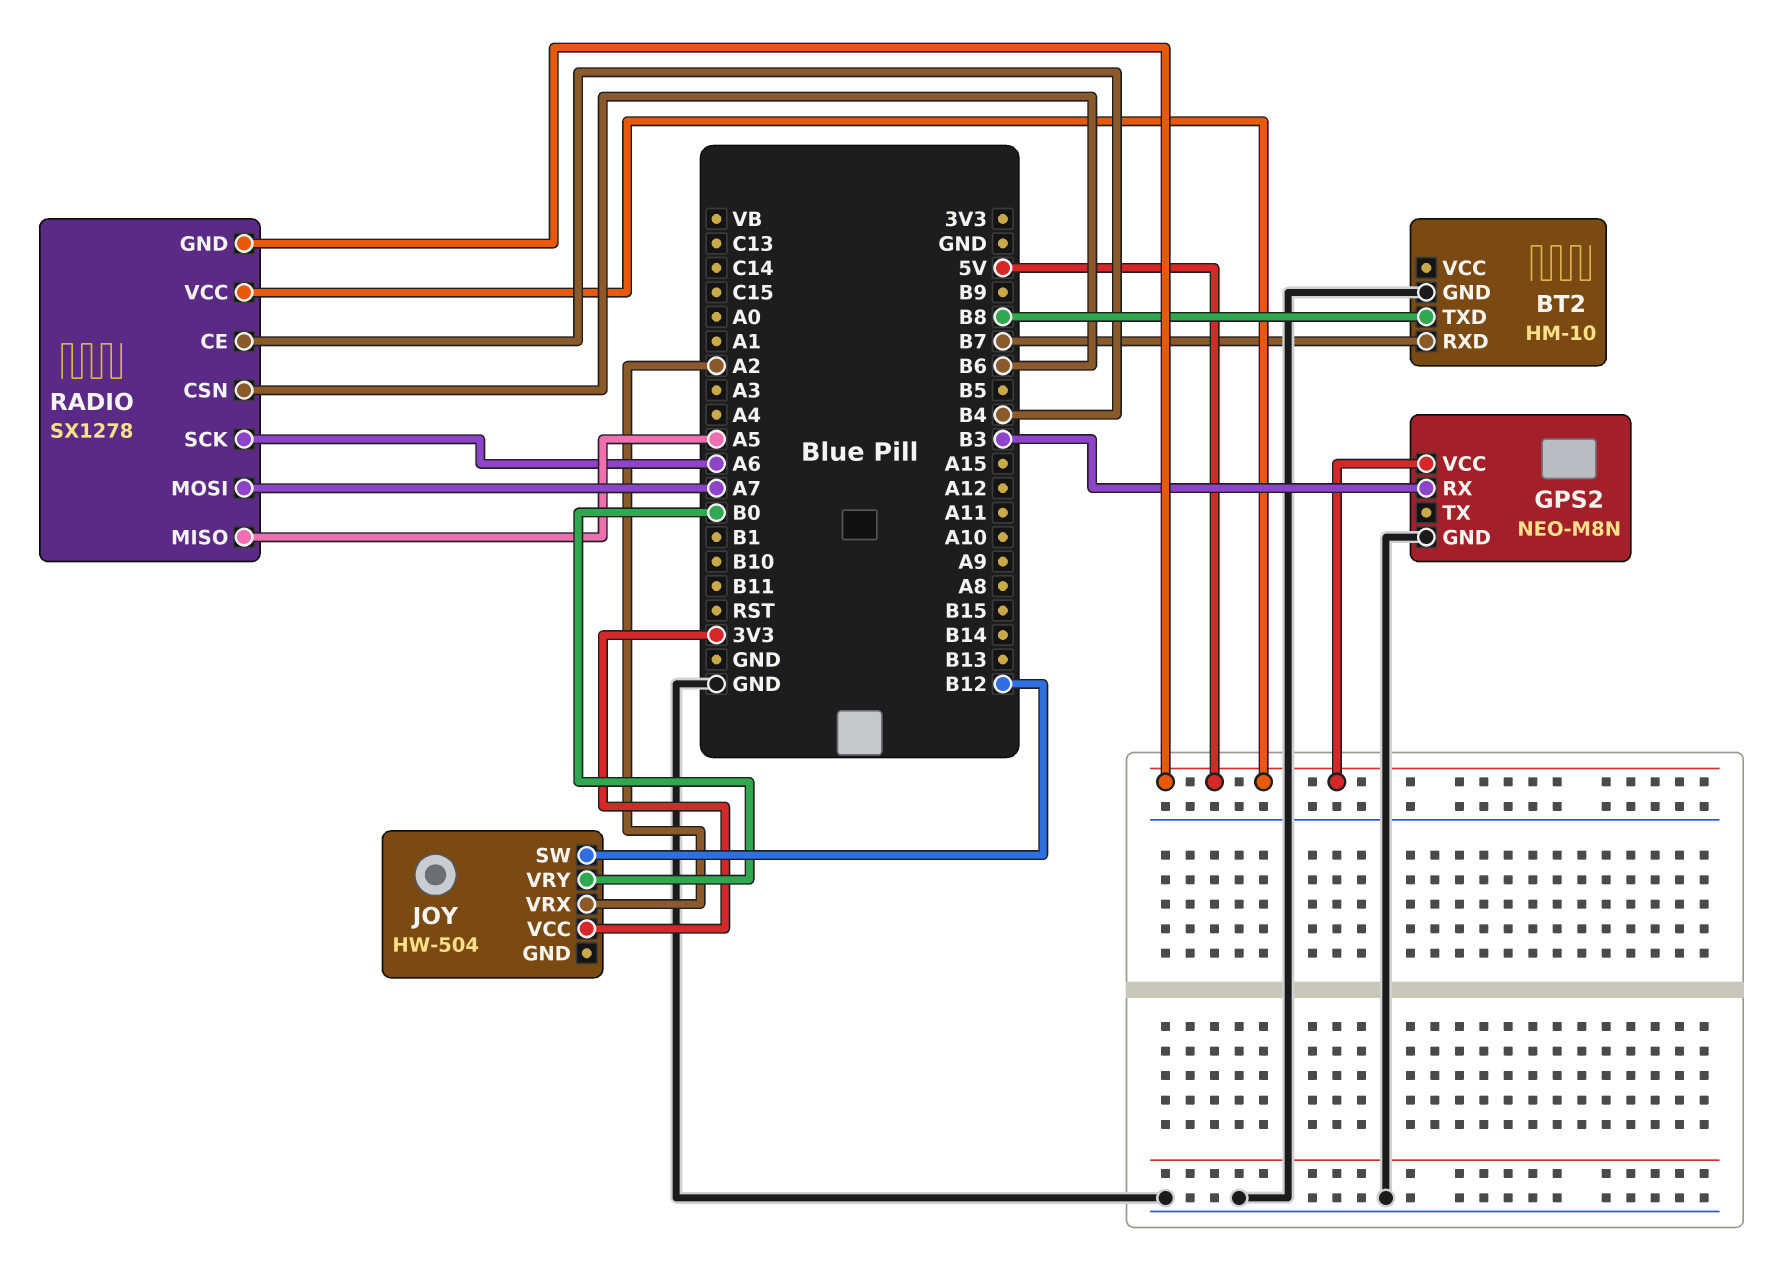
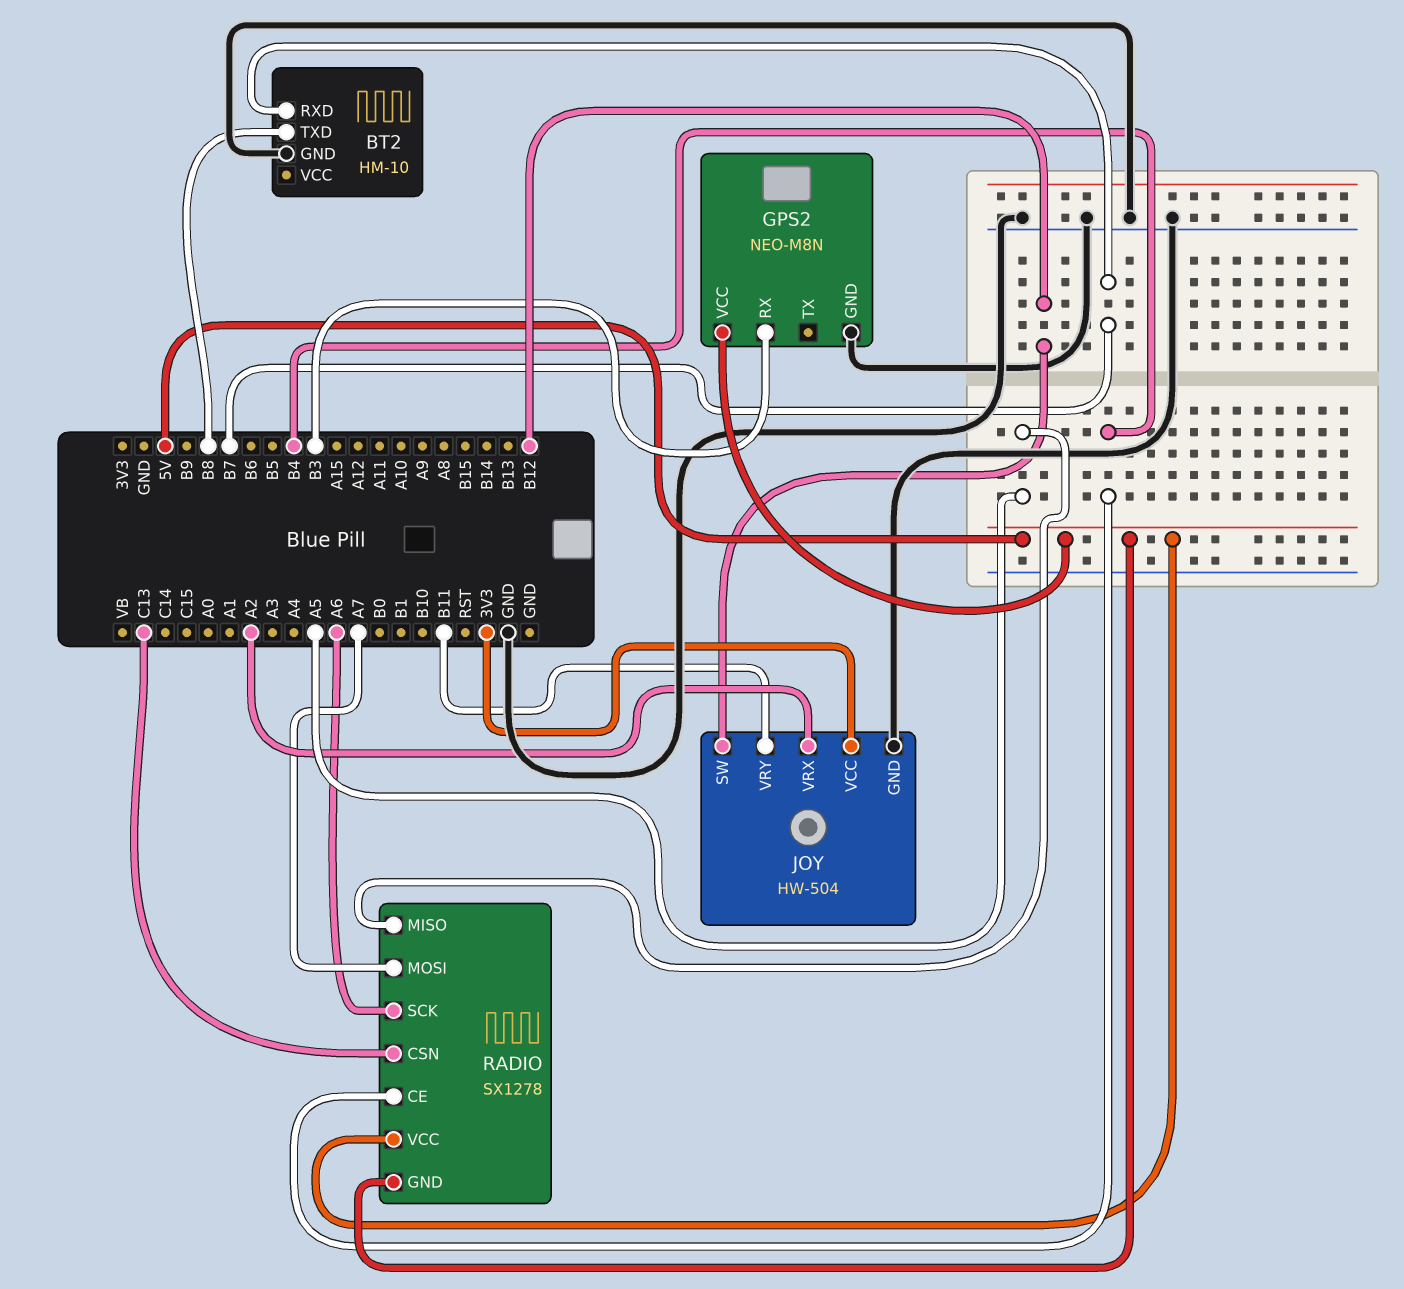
JOY pin GND: none -> GND
JOY pin VRY: B0 -> B11
RADIO pin CSN: B6 -> C13

